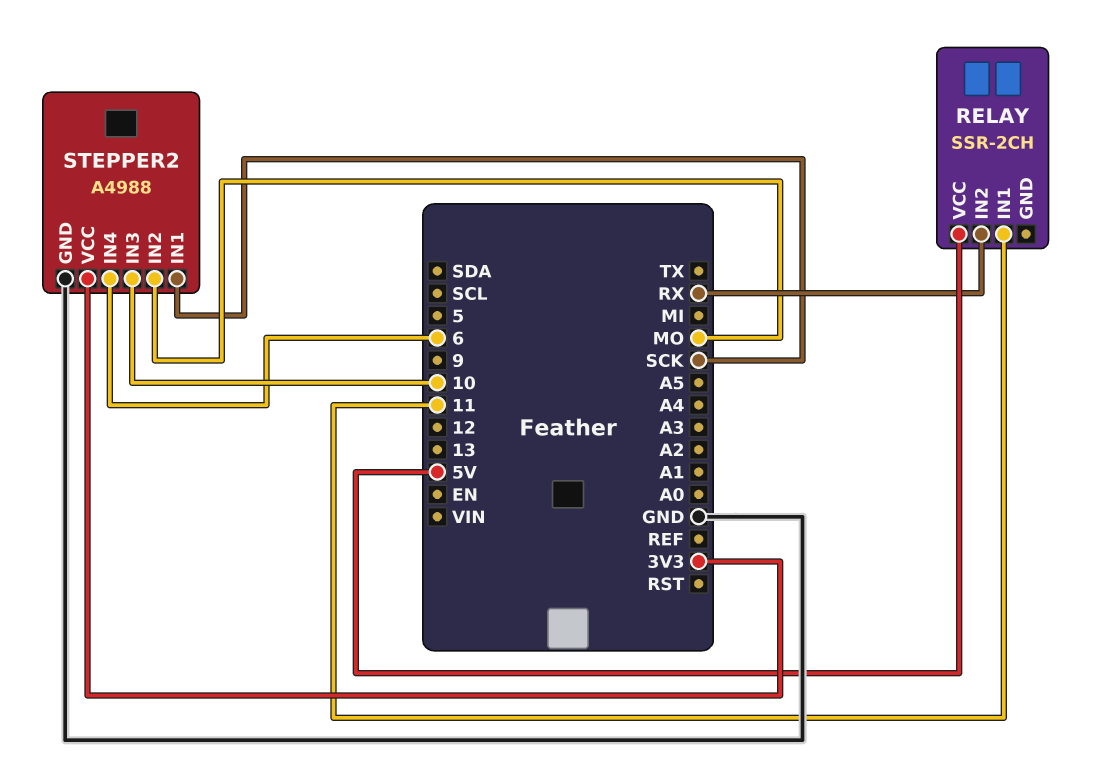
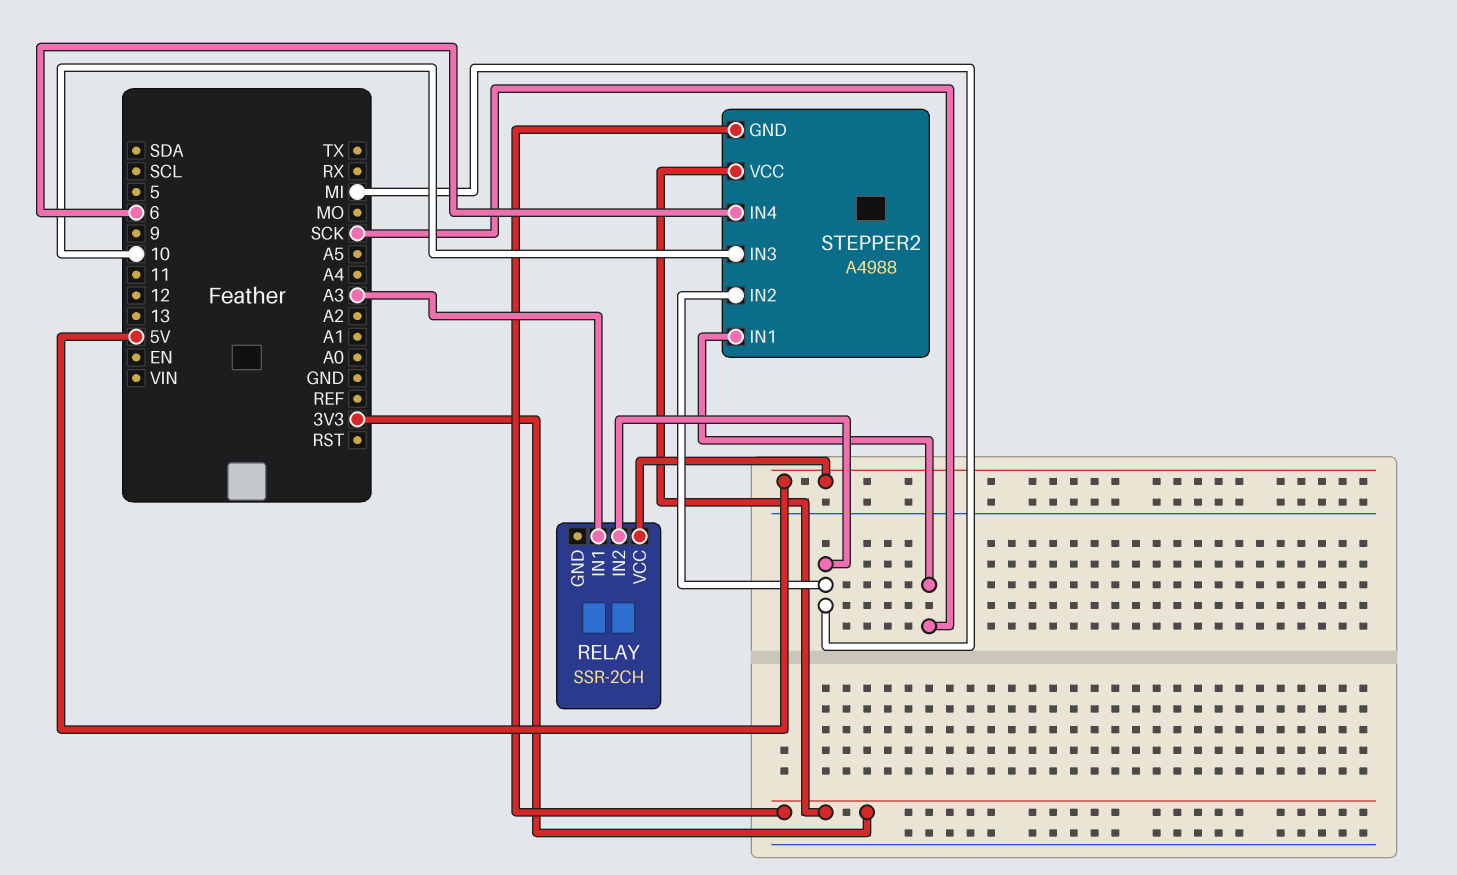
RELAY pin IN1: 11 -> A3
RELAY pin IN2: RX -> MI
STEPPER2 pin GND: GND -> 3V3
STEPPER2 pin IN2: MO -> MI

